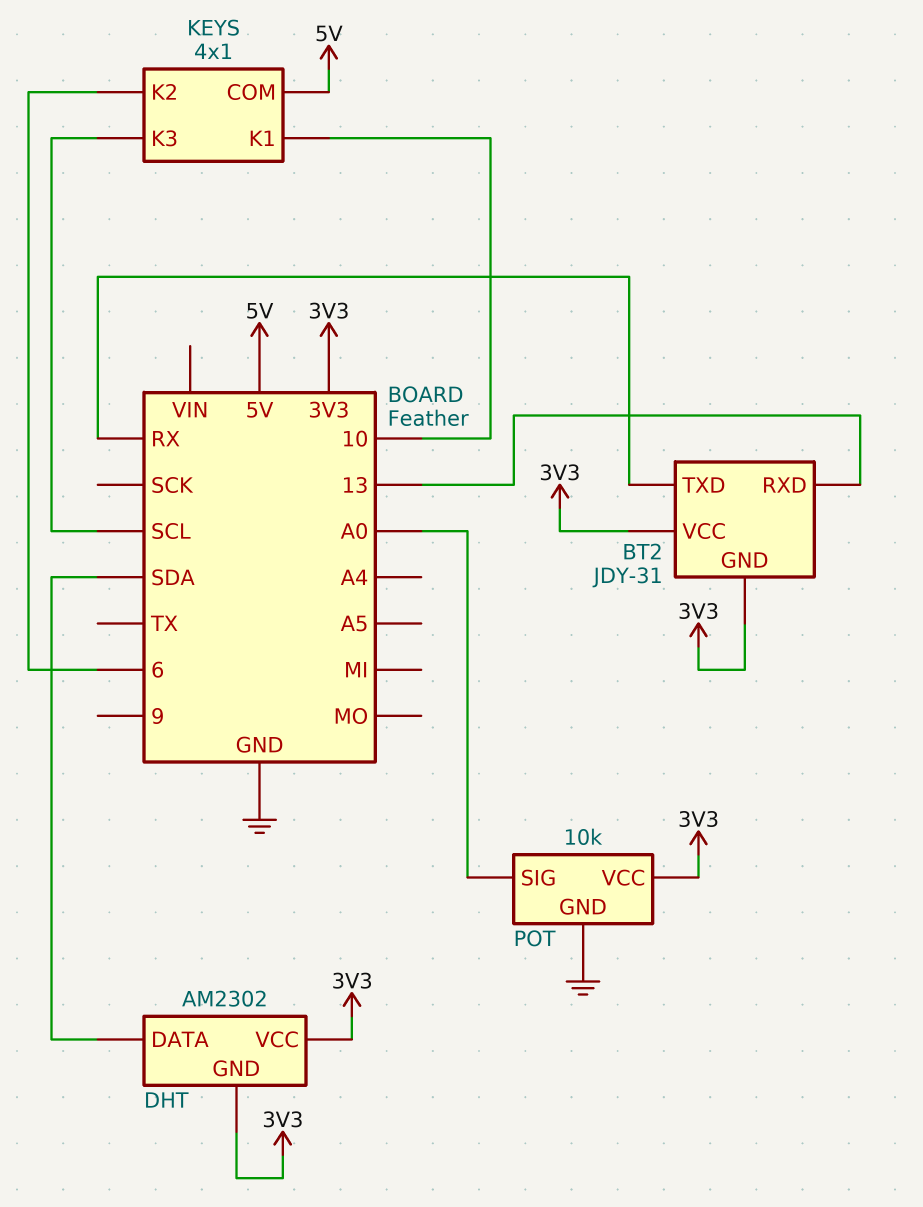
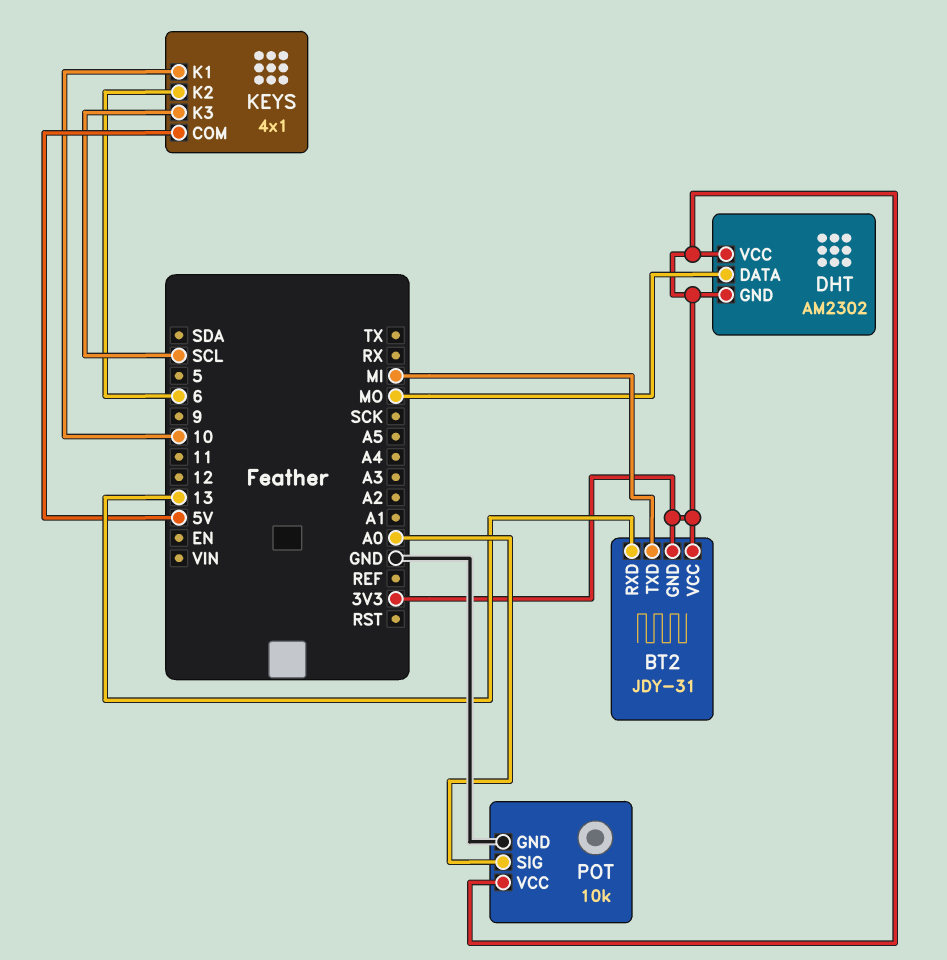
BT2 pin TXD: RX -> MI
DHT pin DATA: SDA -> MO

